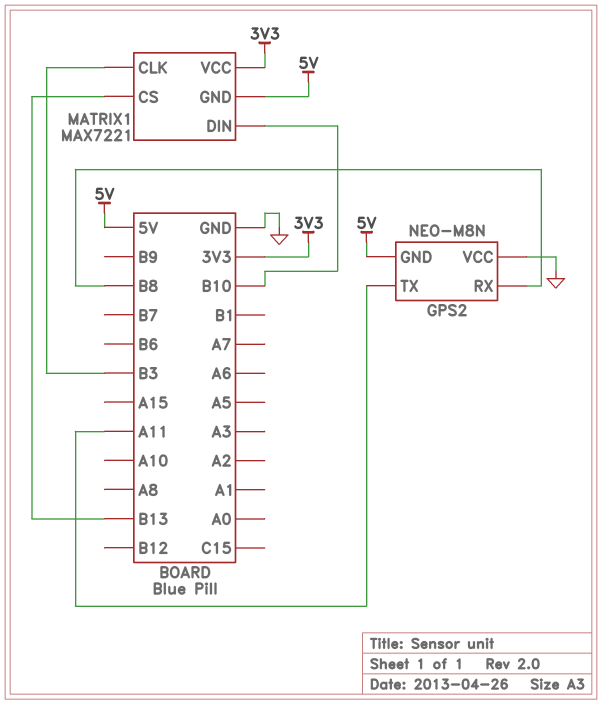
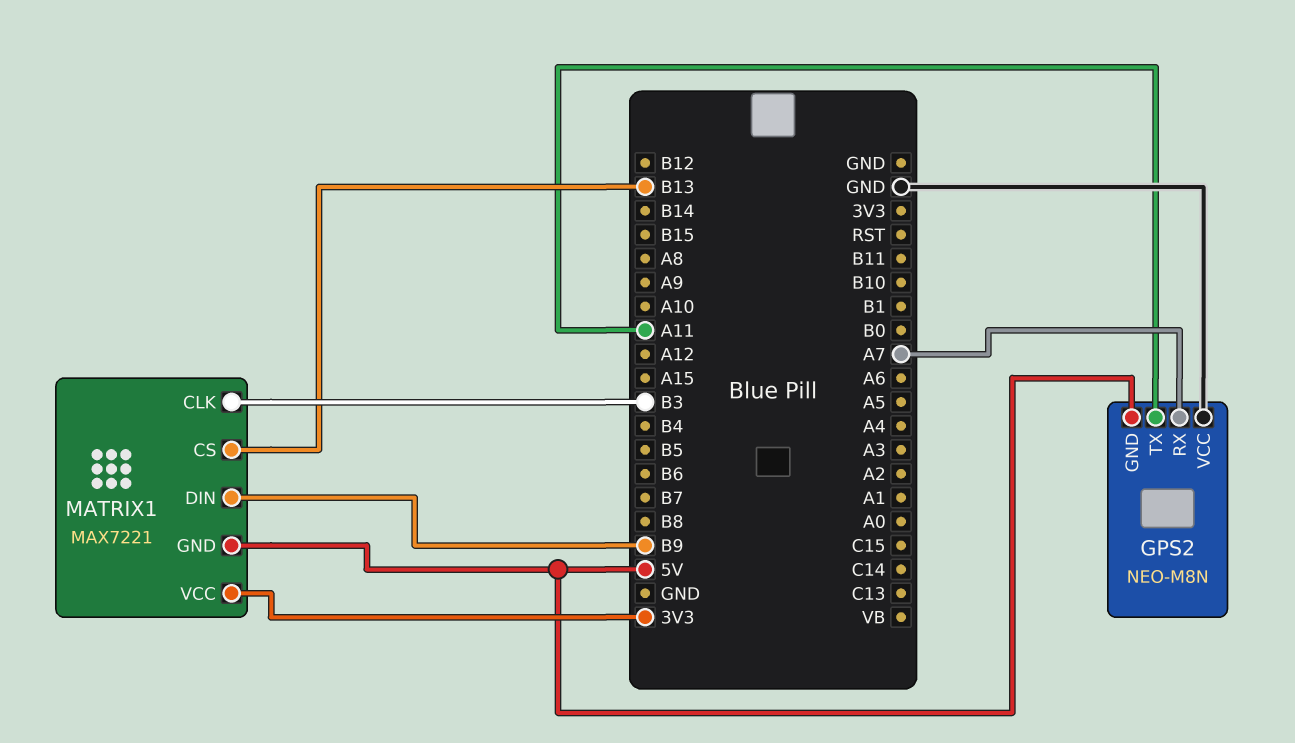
GPS2 pin RX: B8 -> A7
MATRIX1 pin DIN: B10 -> B9

